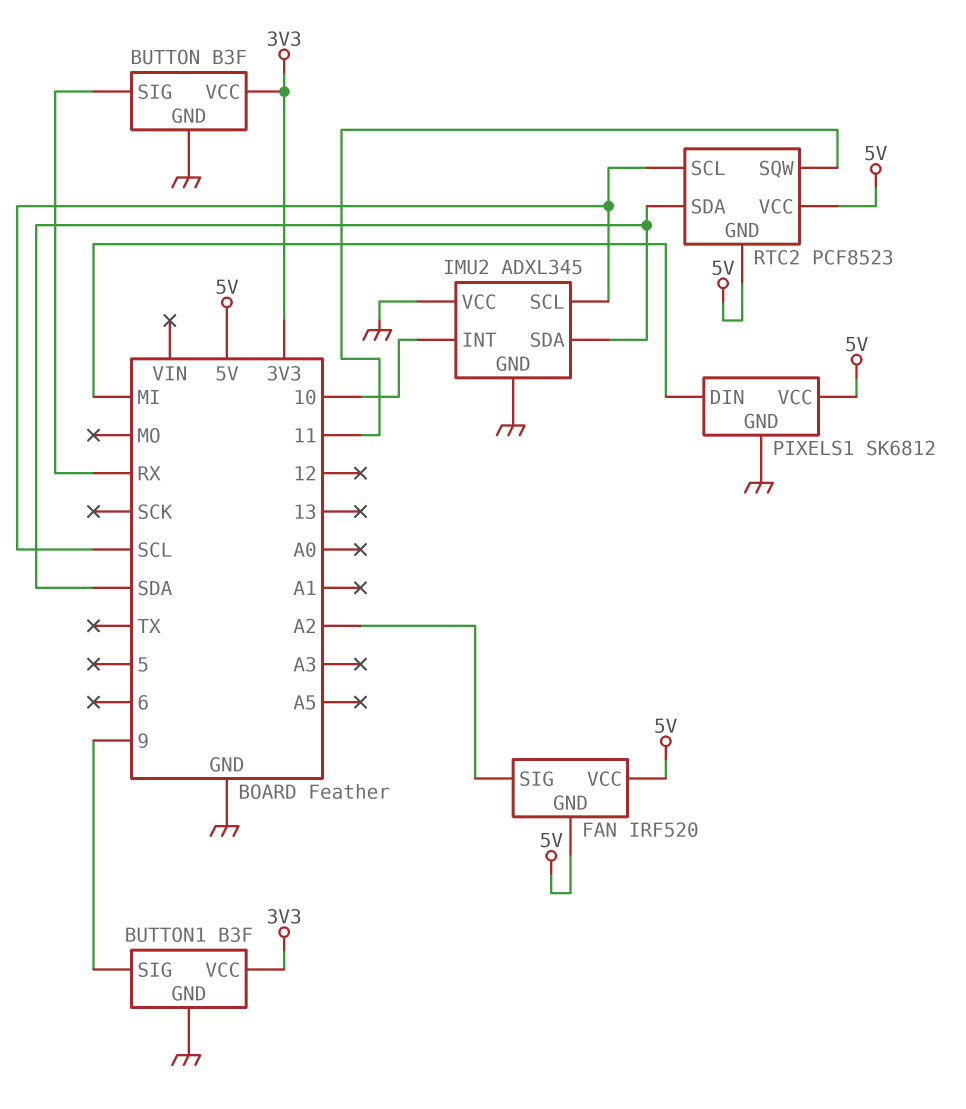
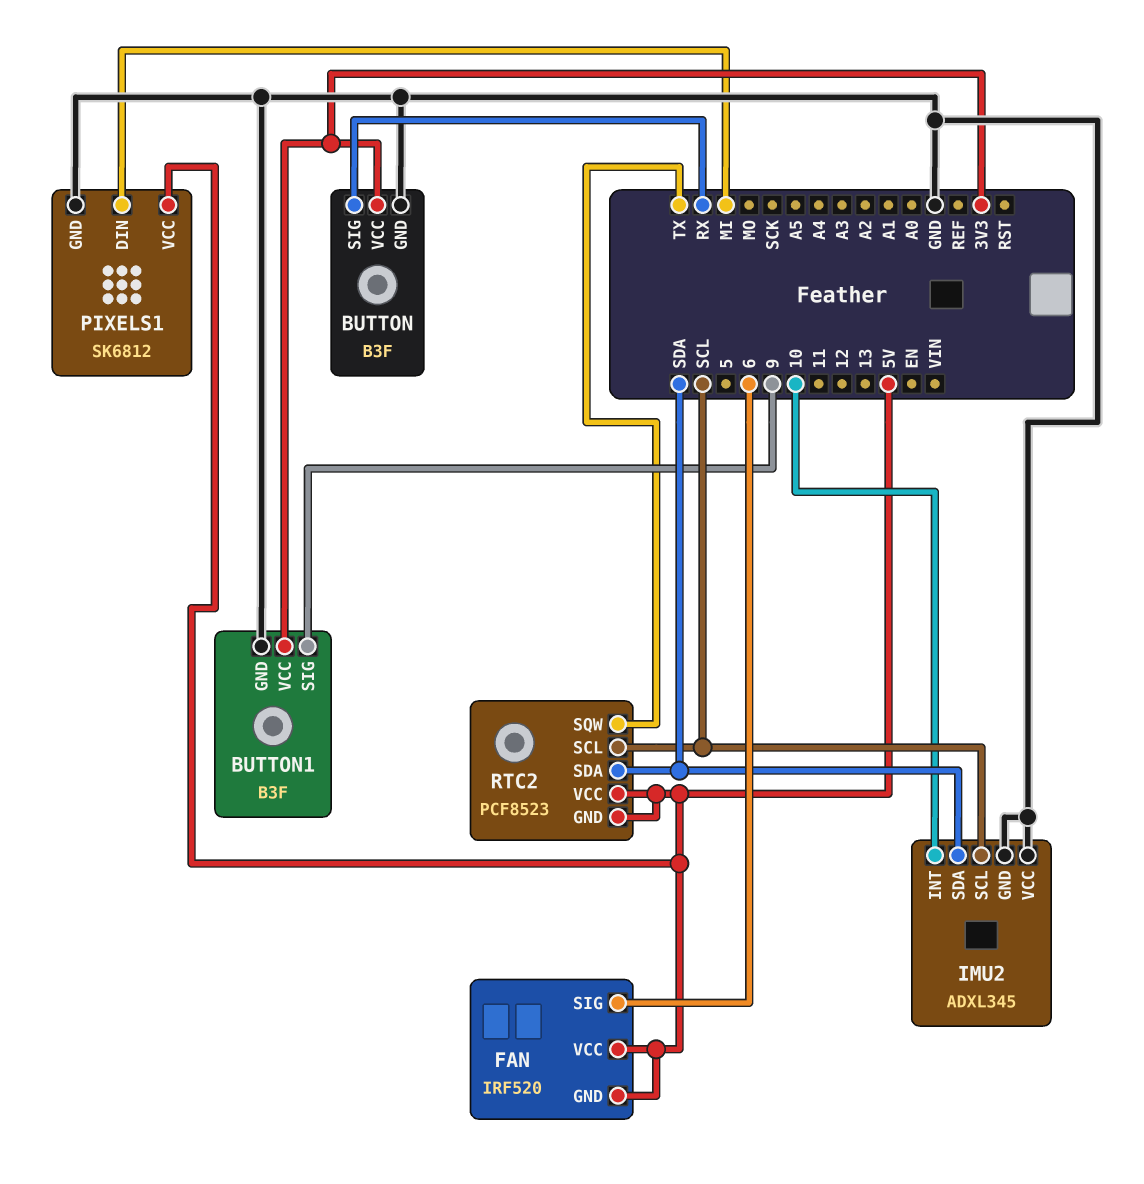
FAN pin SIG: A2 -> 6
RTC2 pin SQW: 11 -> TX

